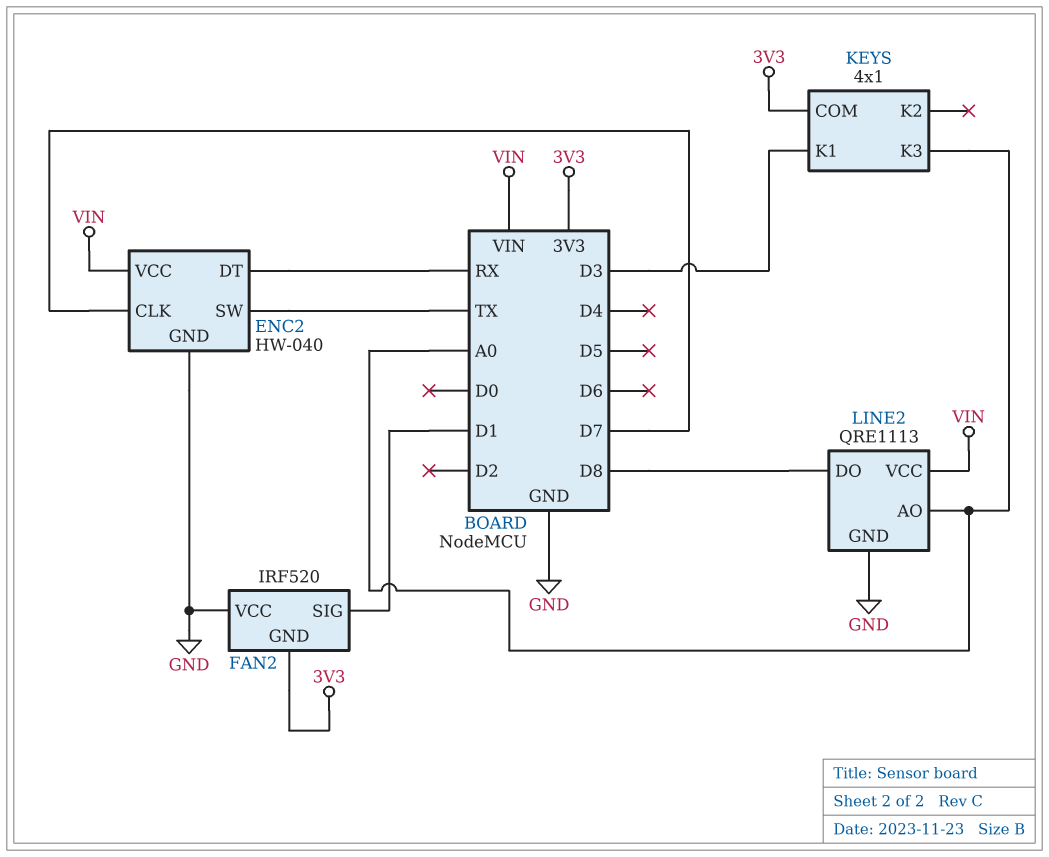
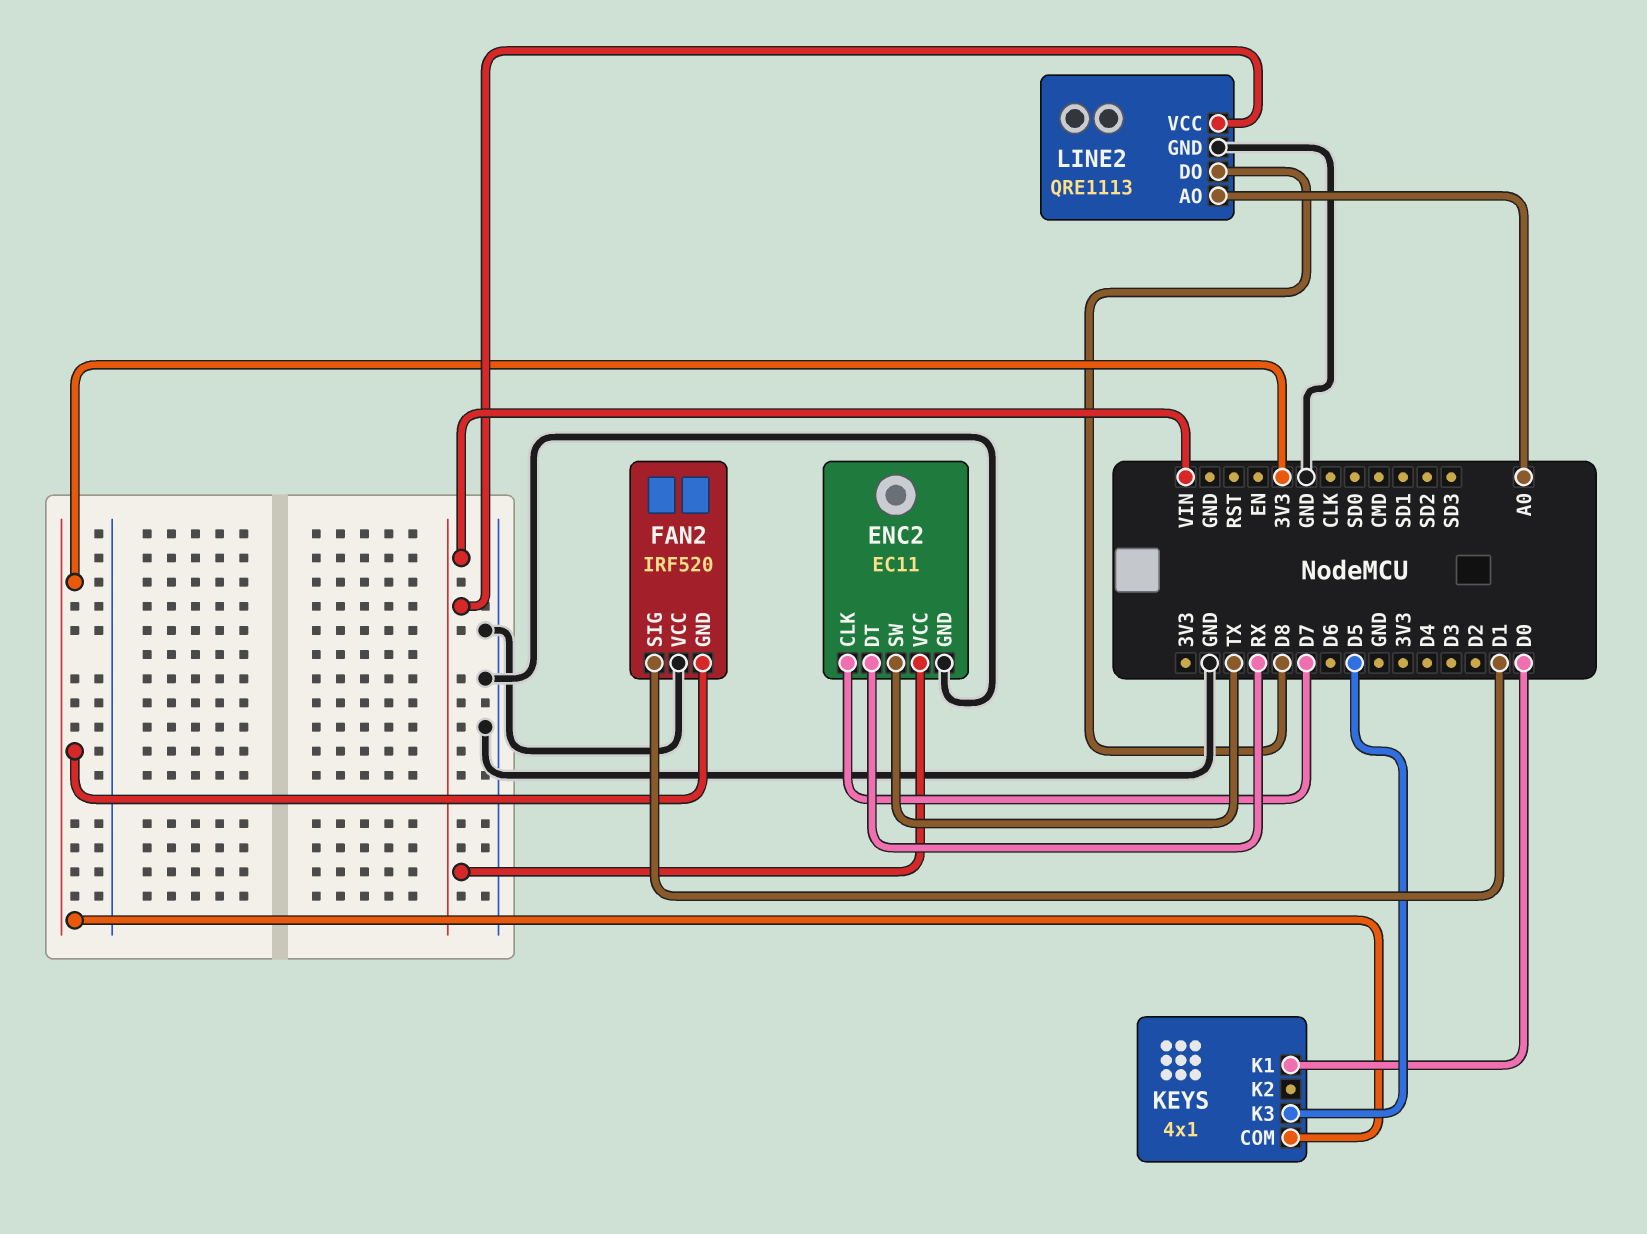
ENC2: HW-040 -> EC11
KEYS pin K1: D3 -> D0
KEYS pin K3: A0 -> D5

